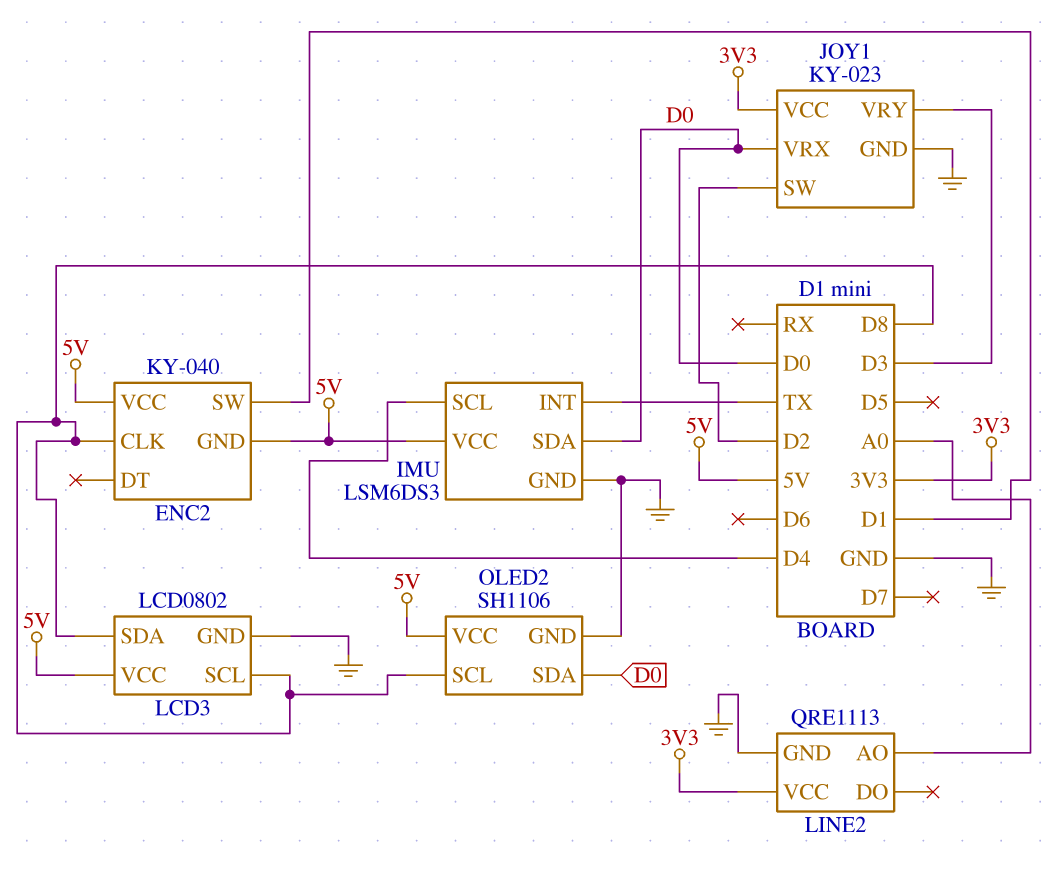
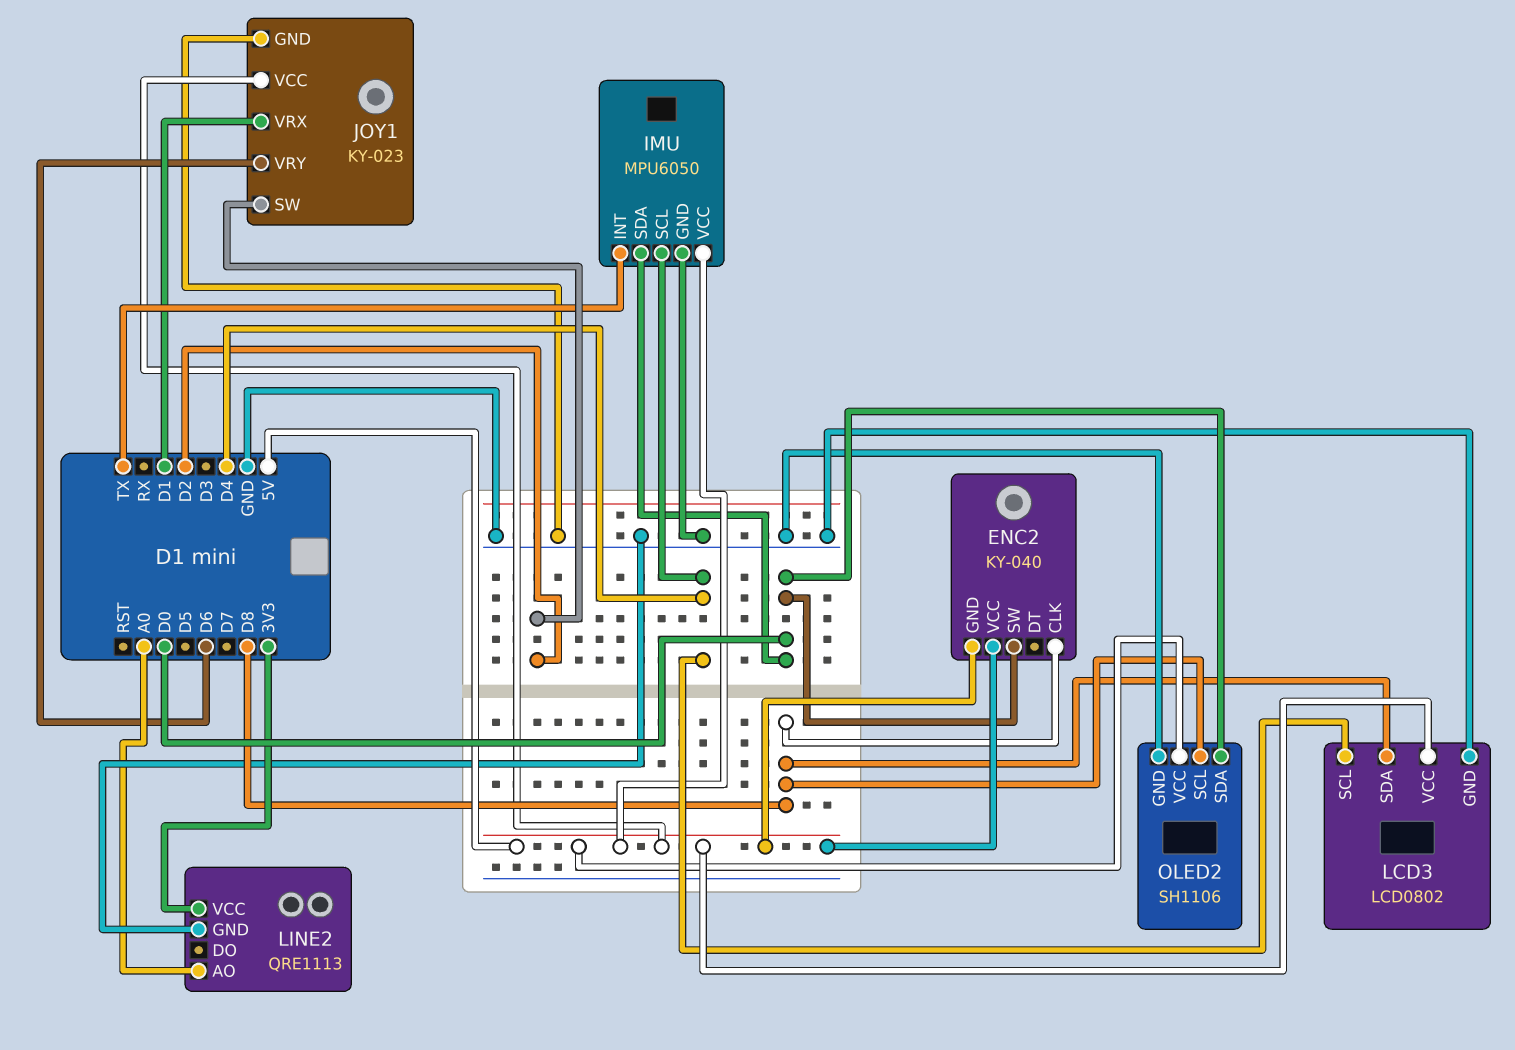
ENC2 pin SW: D1 -> D0
IMU: LSM6DS3 -> MPU6050
JOY1 pin VCC: 3V3 -> 5V
JOY1 pin VRX: D0 -> D1
JOY1 pin VRY: D3 -> D6
LCD3 pin SCL: D8 -> D4

